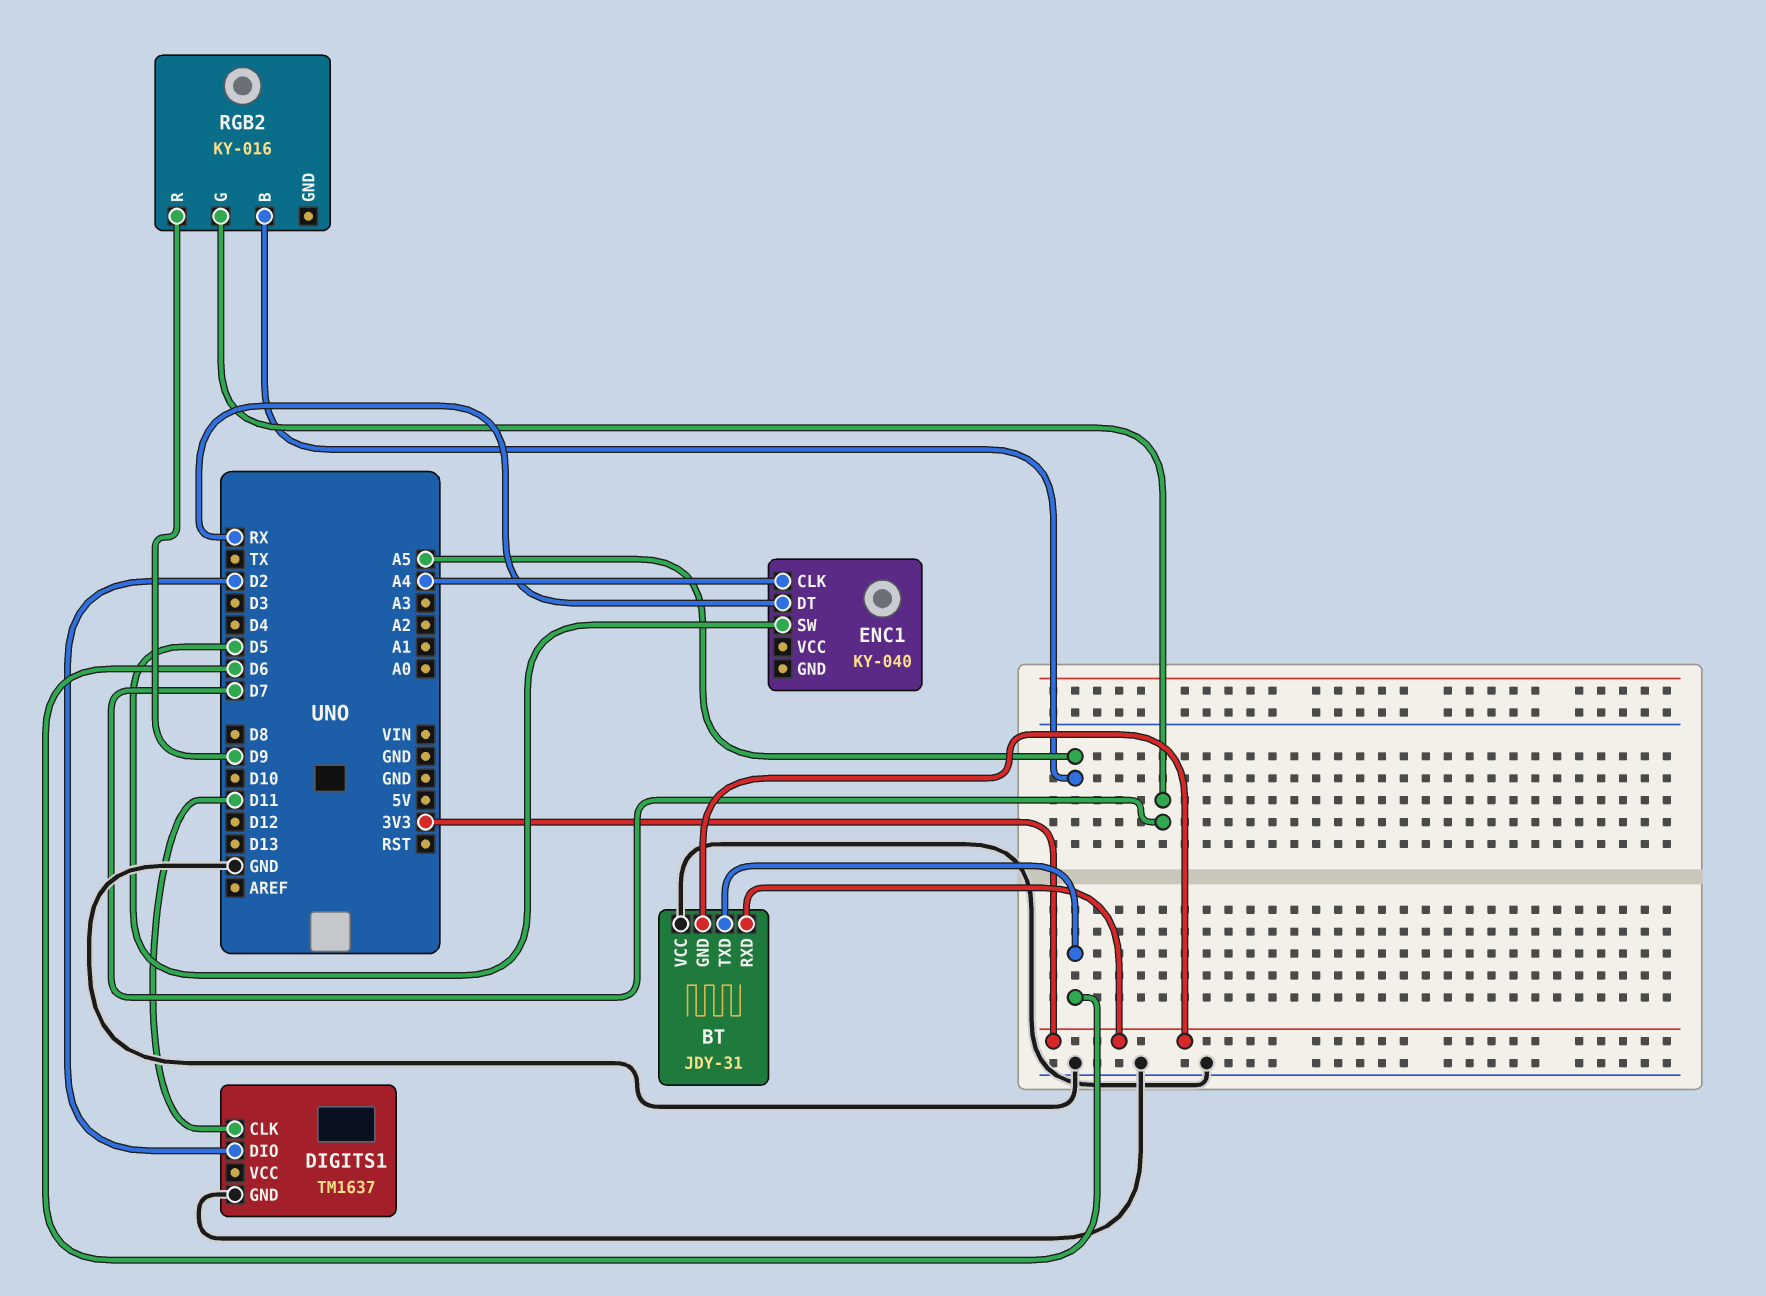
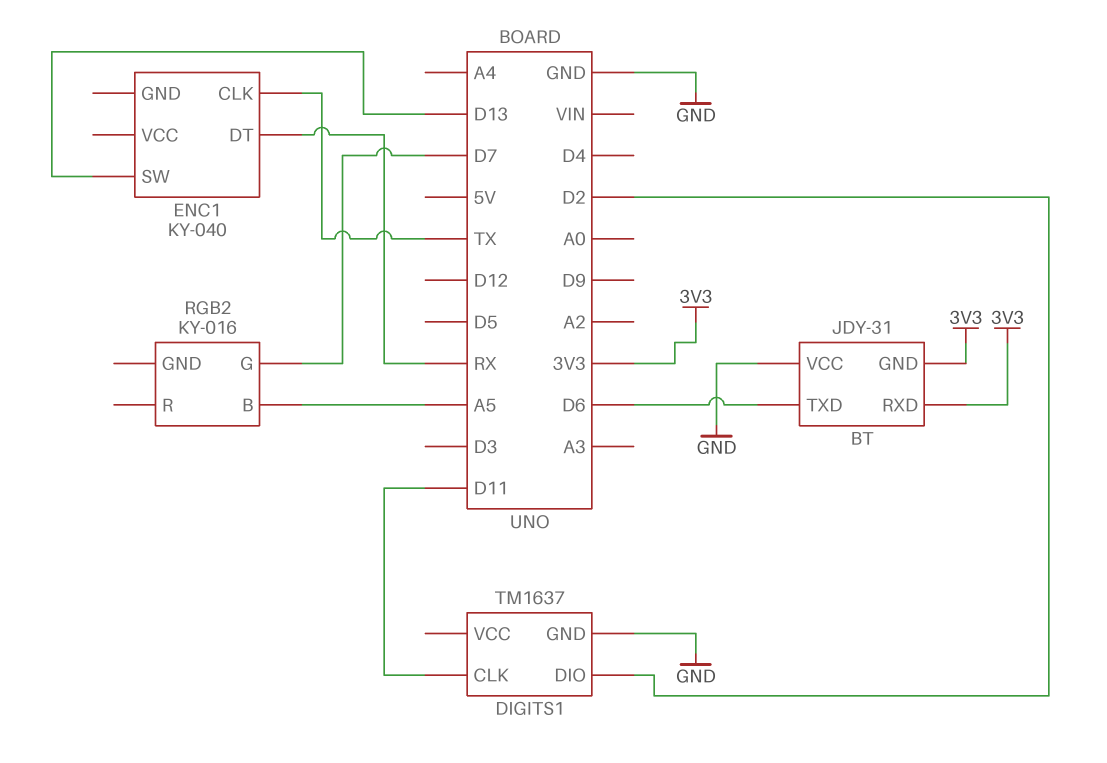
ENC1 pin CLK: A4 -> TX
ENC1 pin SW: D5 -> D13
RGB2 pin R: D9 -> none

